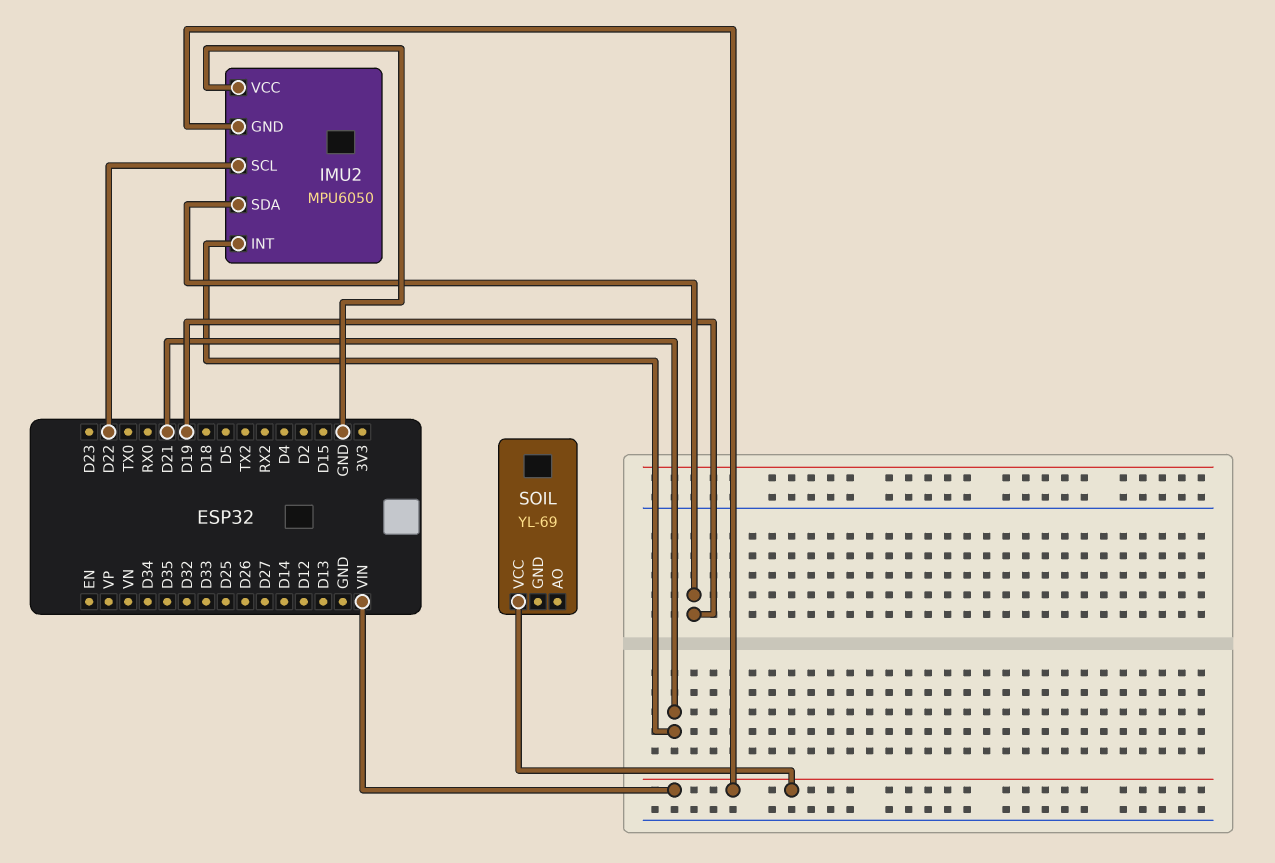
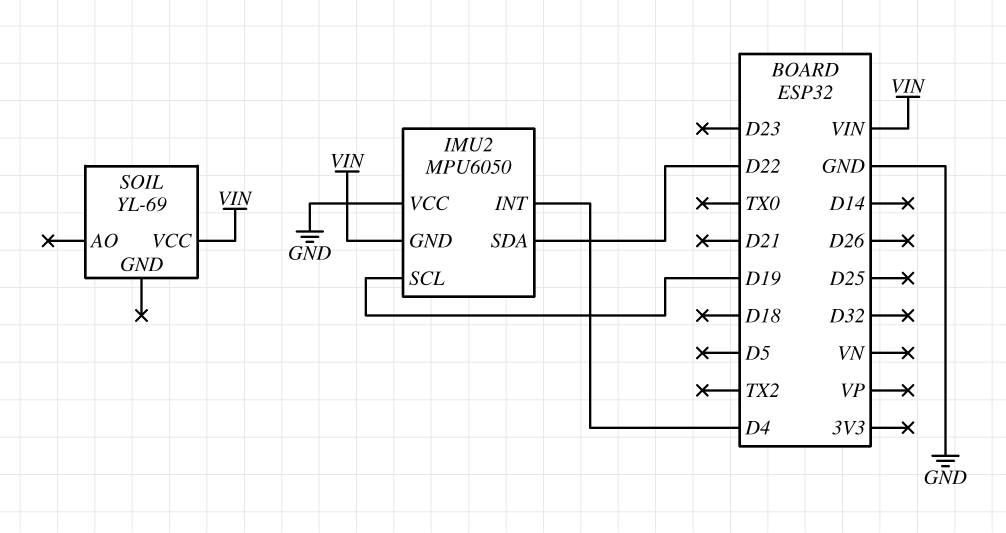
IMU2 pin INT: D21 -> D4
IMU2 pin SCL: D22 -> D19
IMU2 pin SDA: D19 -> D22

